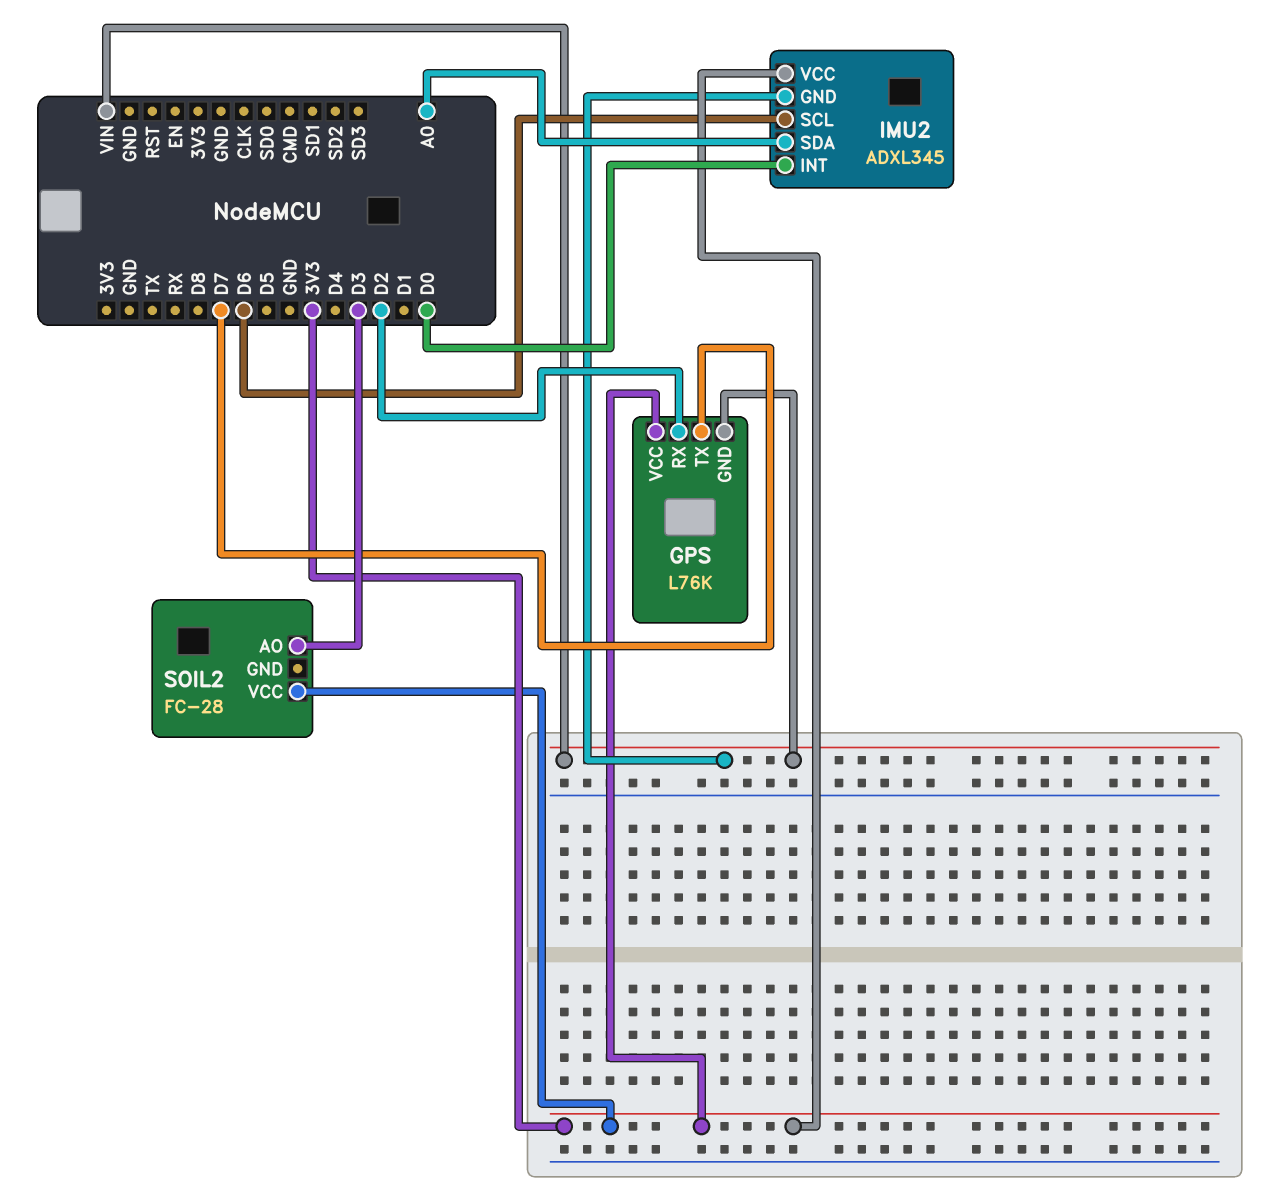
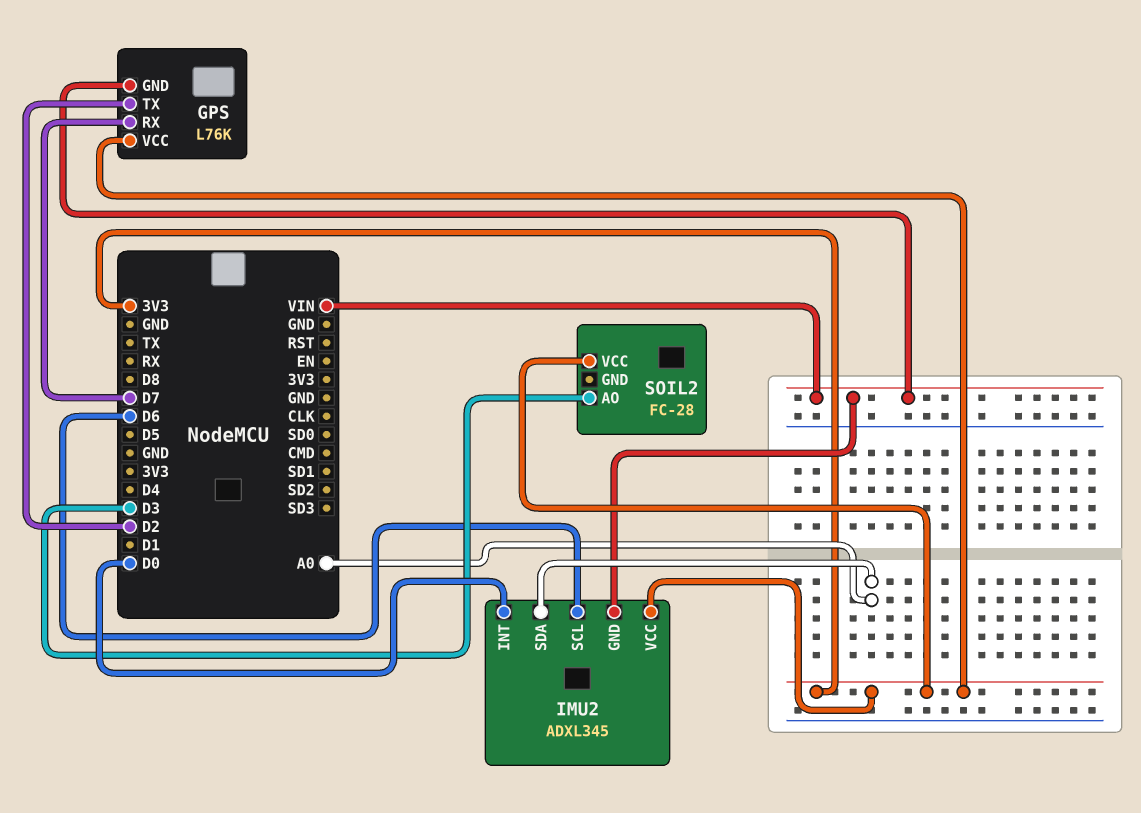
GPS pin RX: D2 -> D7
GPS pin TX: D7 -> D2

